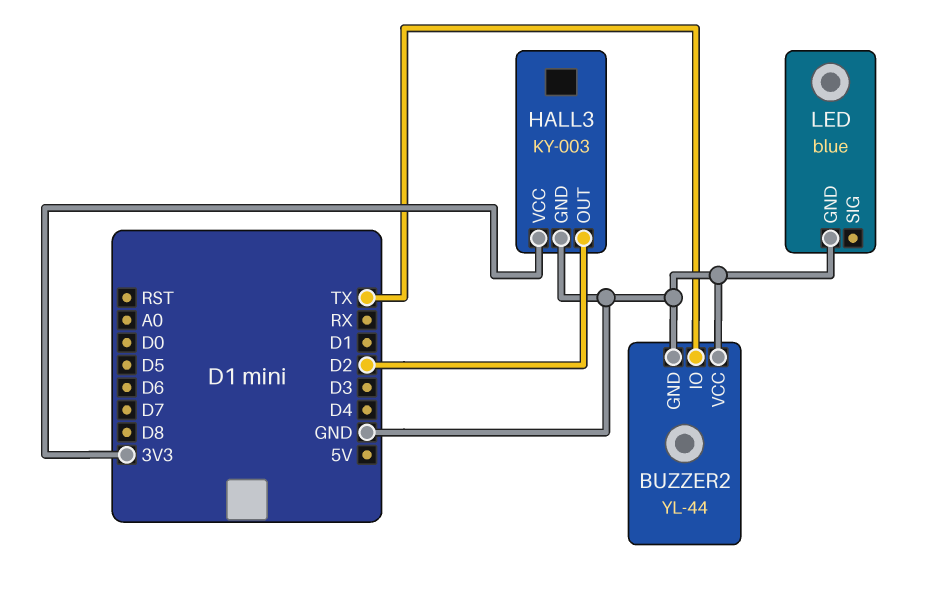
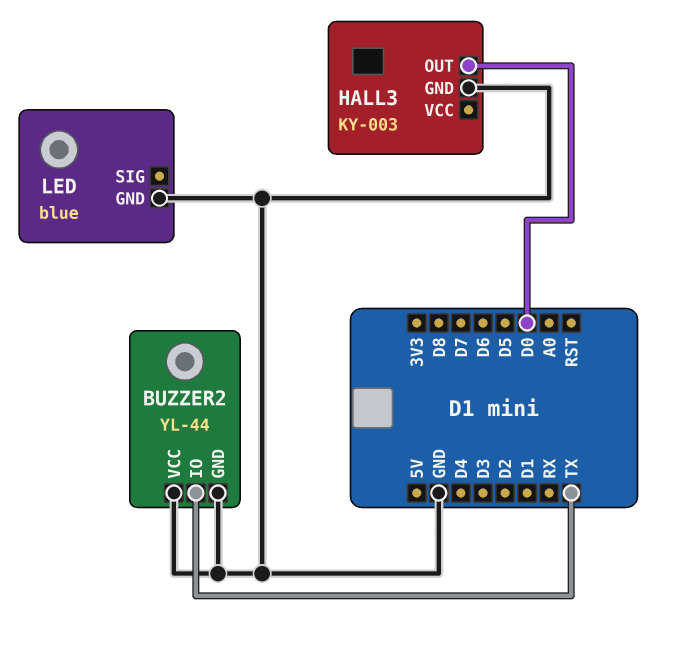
HALL3 pin OUT: D2 -> D0
HALL3 pin VCC: 3V3 -> none

